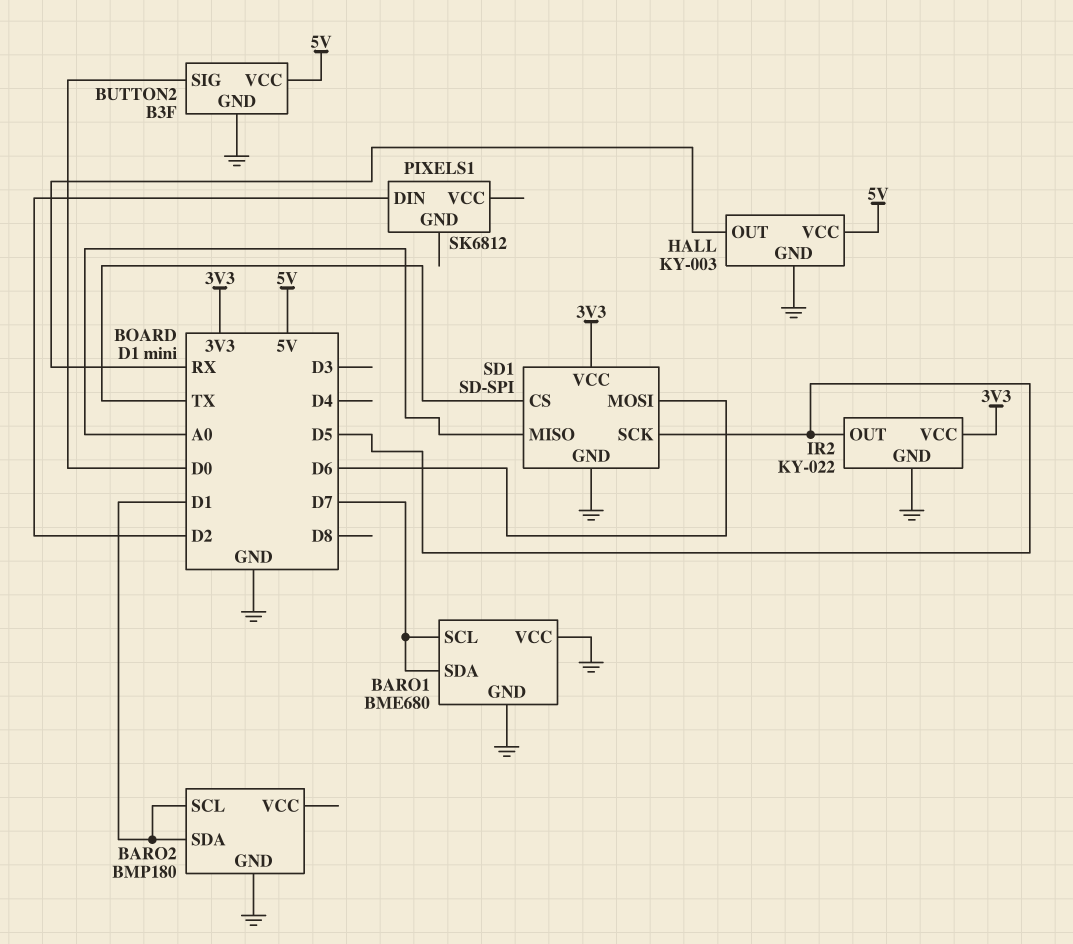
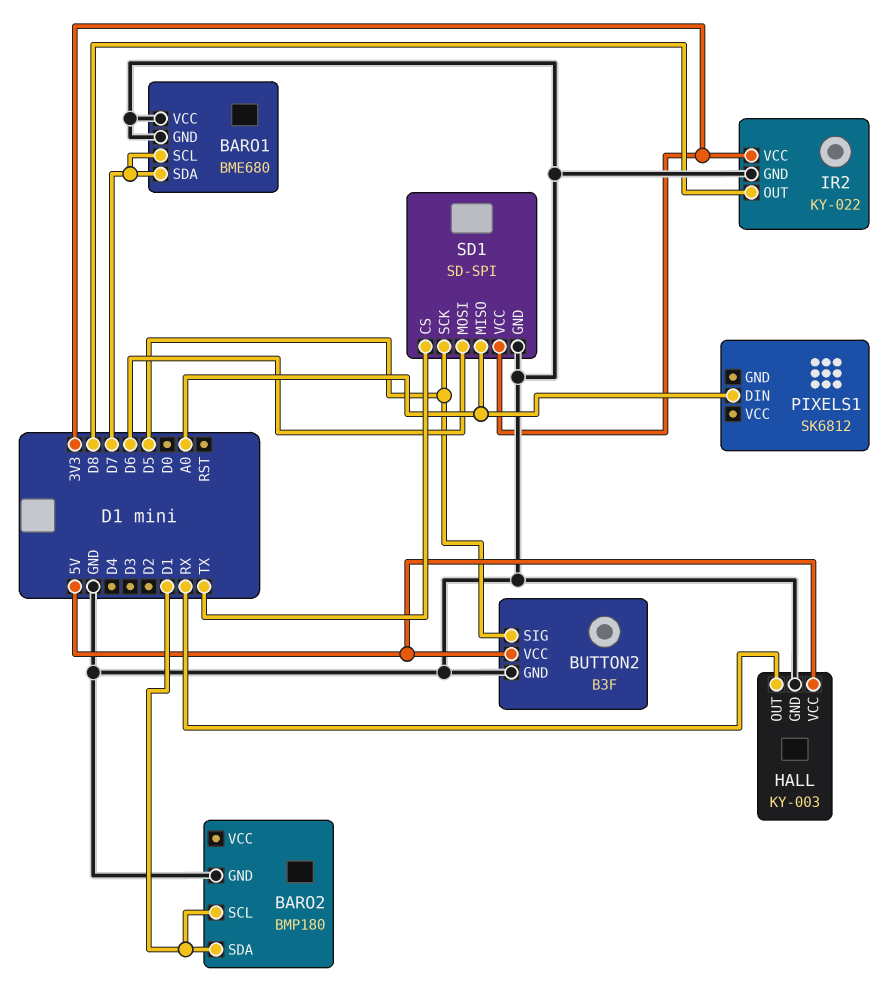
BUTTON2 pin SIG: D0 -> D5
IR2 pin OUT: D5 -> D8
PIXELS1 pin DIN: D2 -> A0

